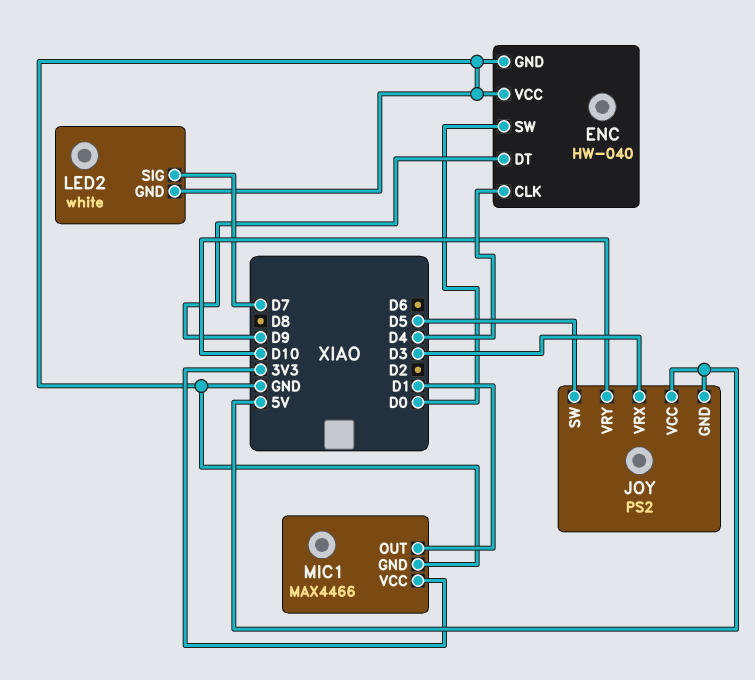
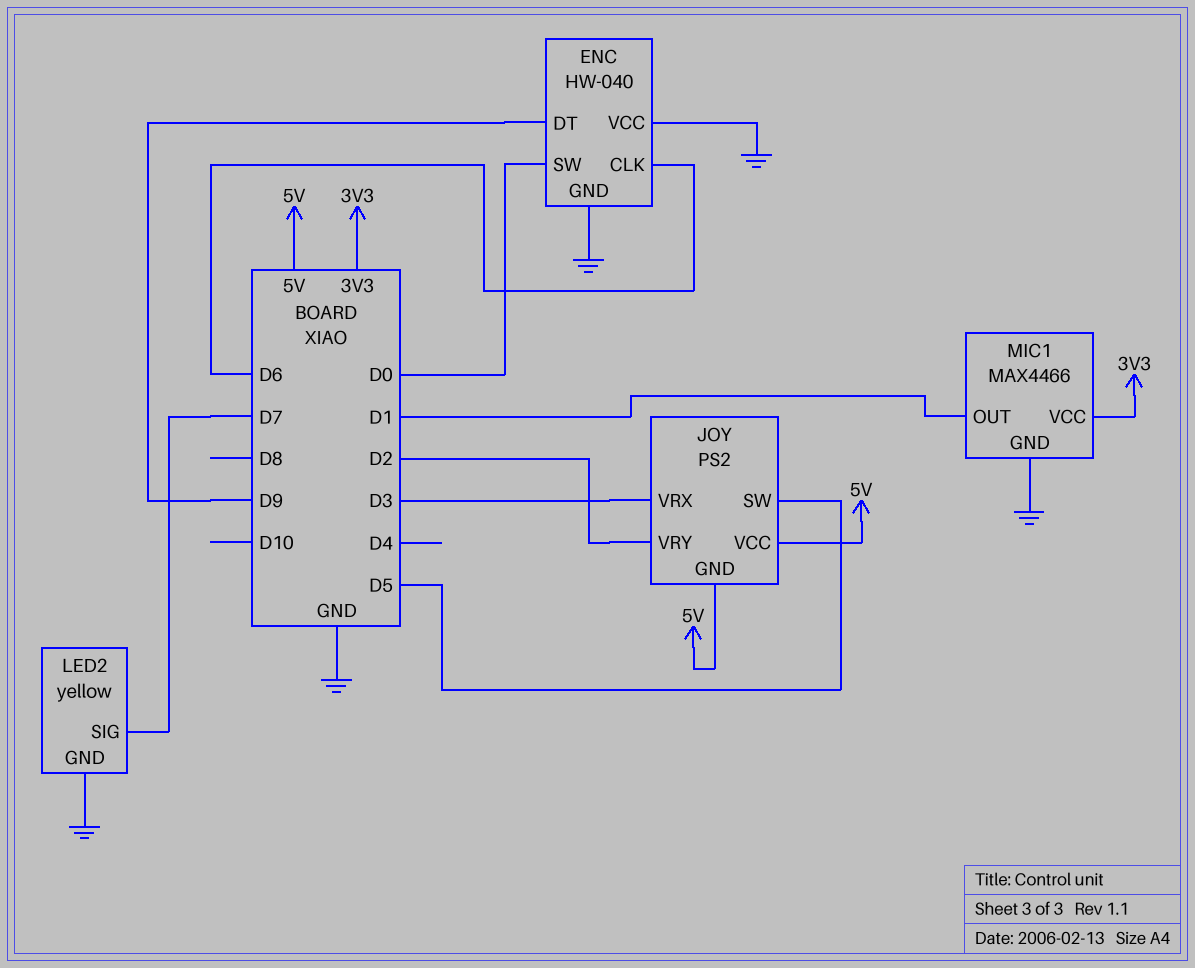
ENC pin CLK: D4 -> D6
JOY pin VRY: D10 -> D2
LED2: white -> yellow

